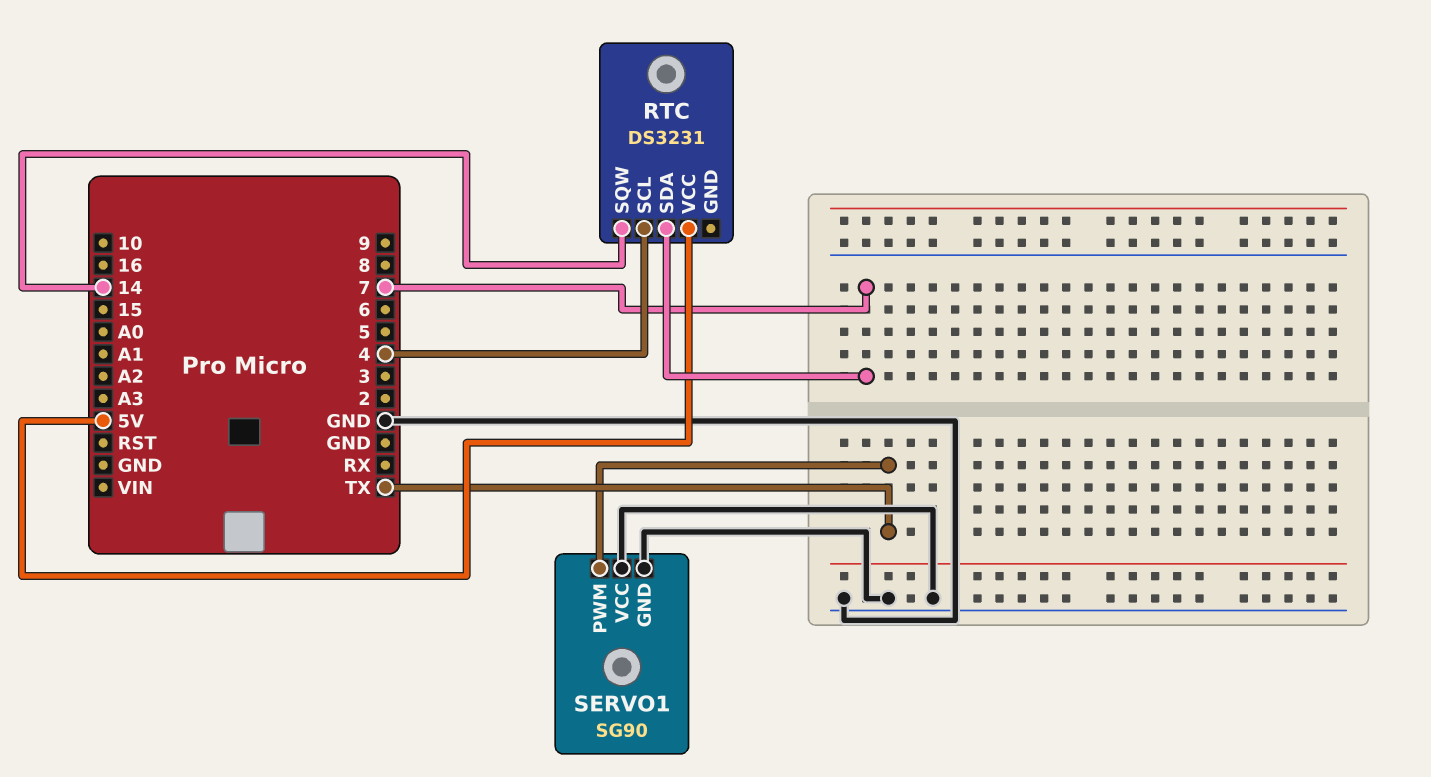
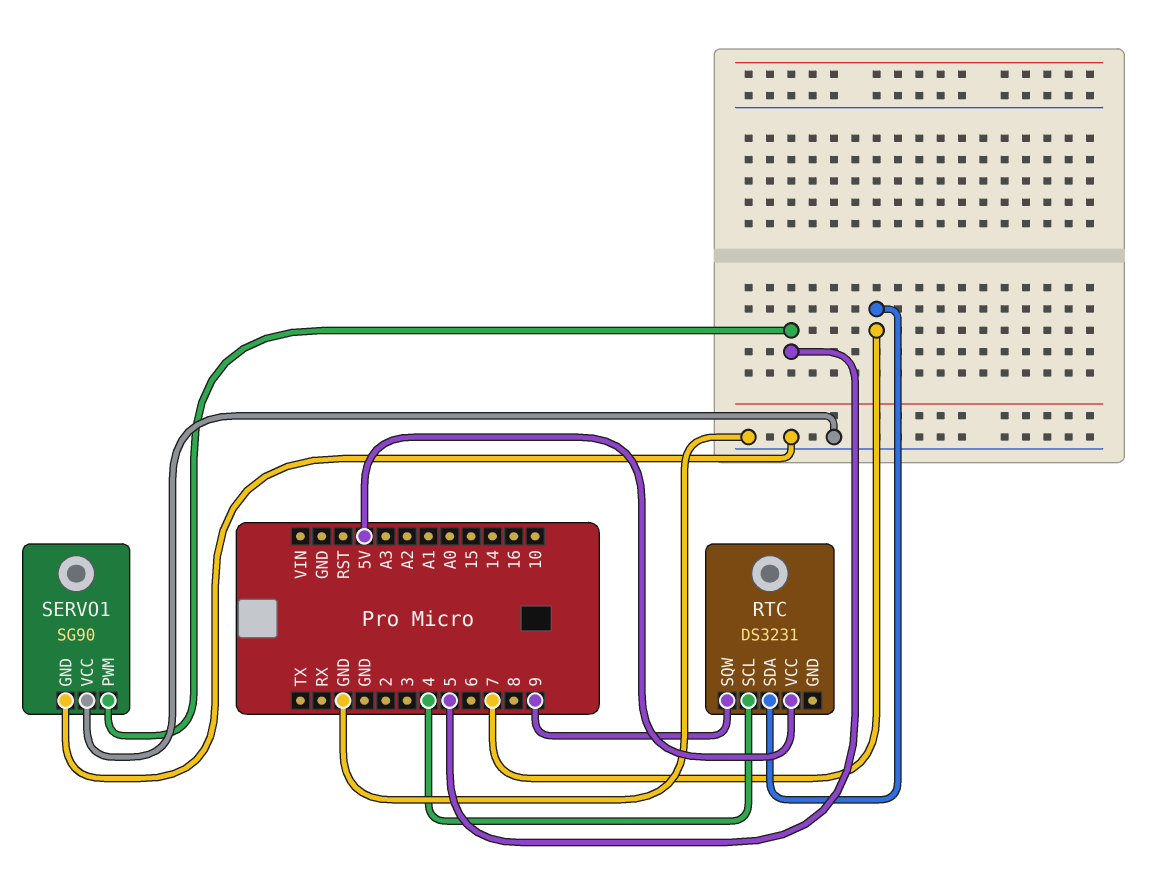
RTC pin SQW: 14 -> 9
SERVO1 pin PWM: TX -> 5

